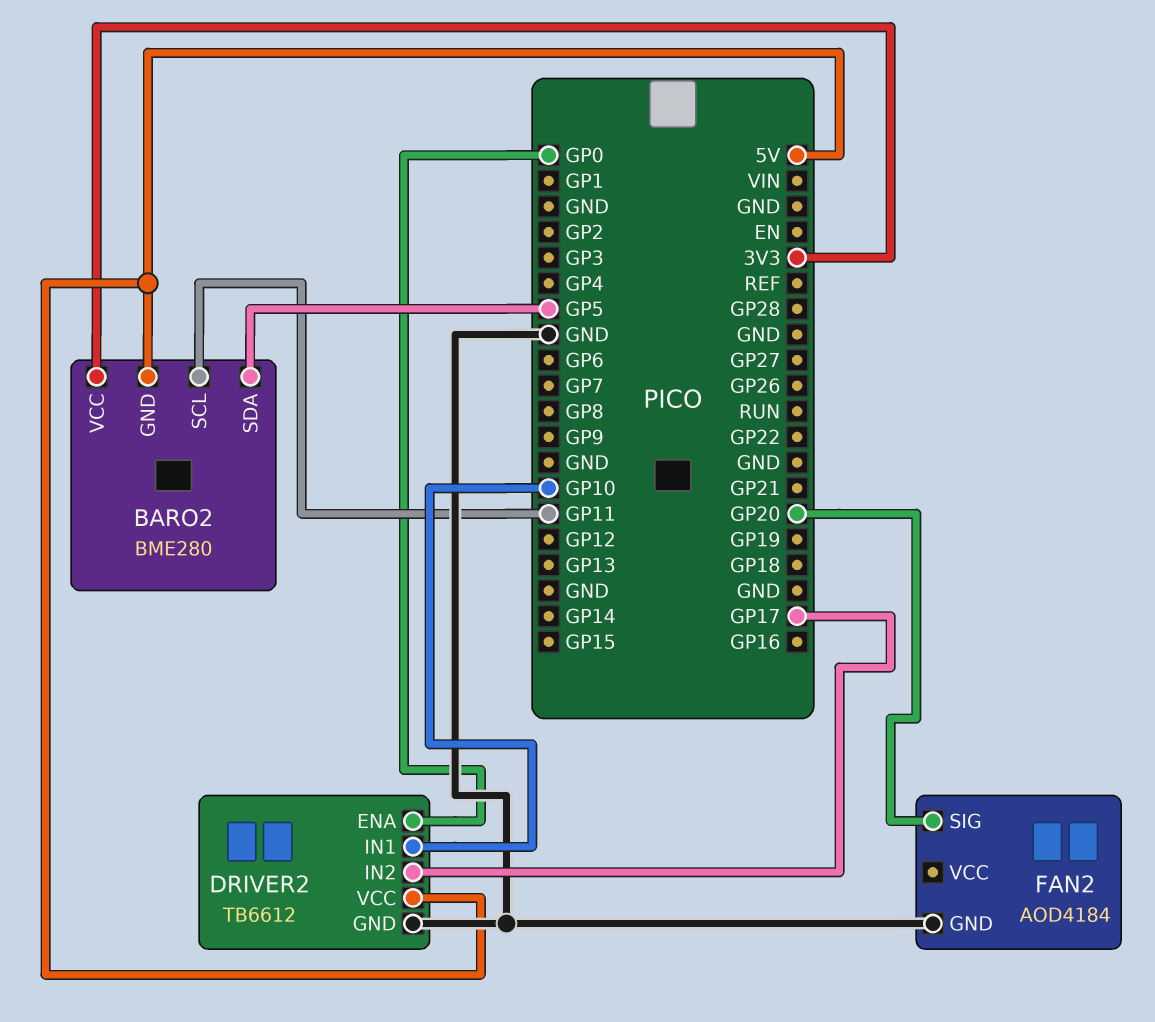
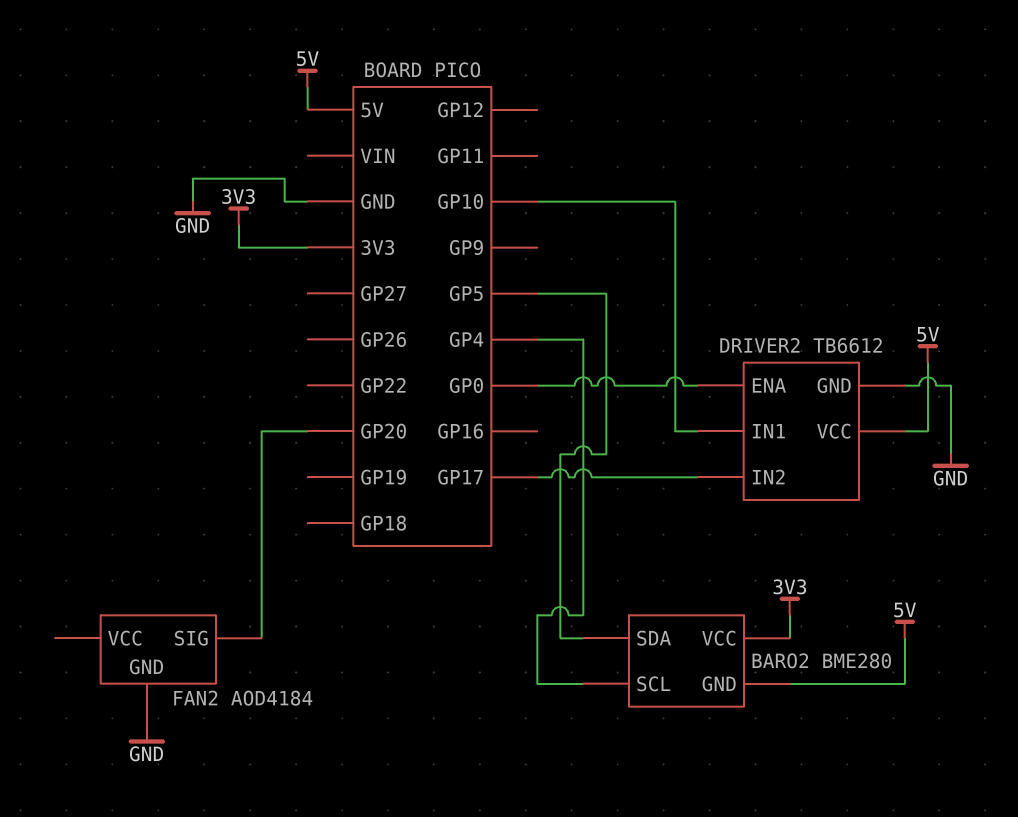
BARO2 pin SCL: GP11 -> GP4

